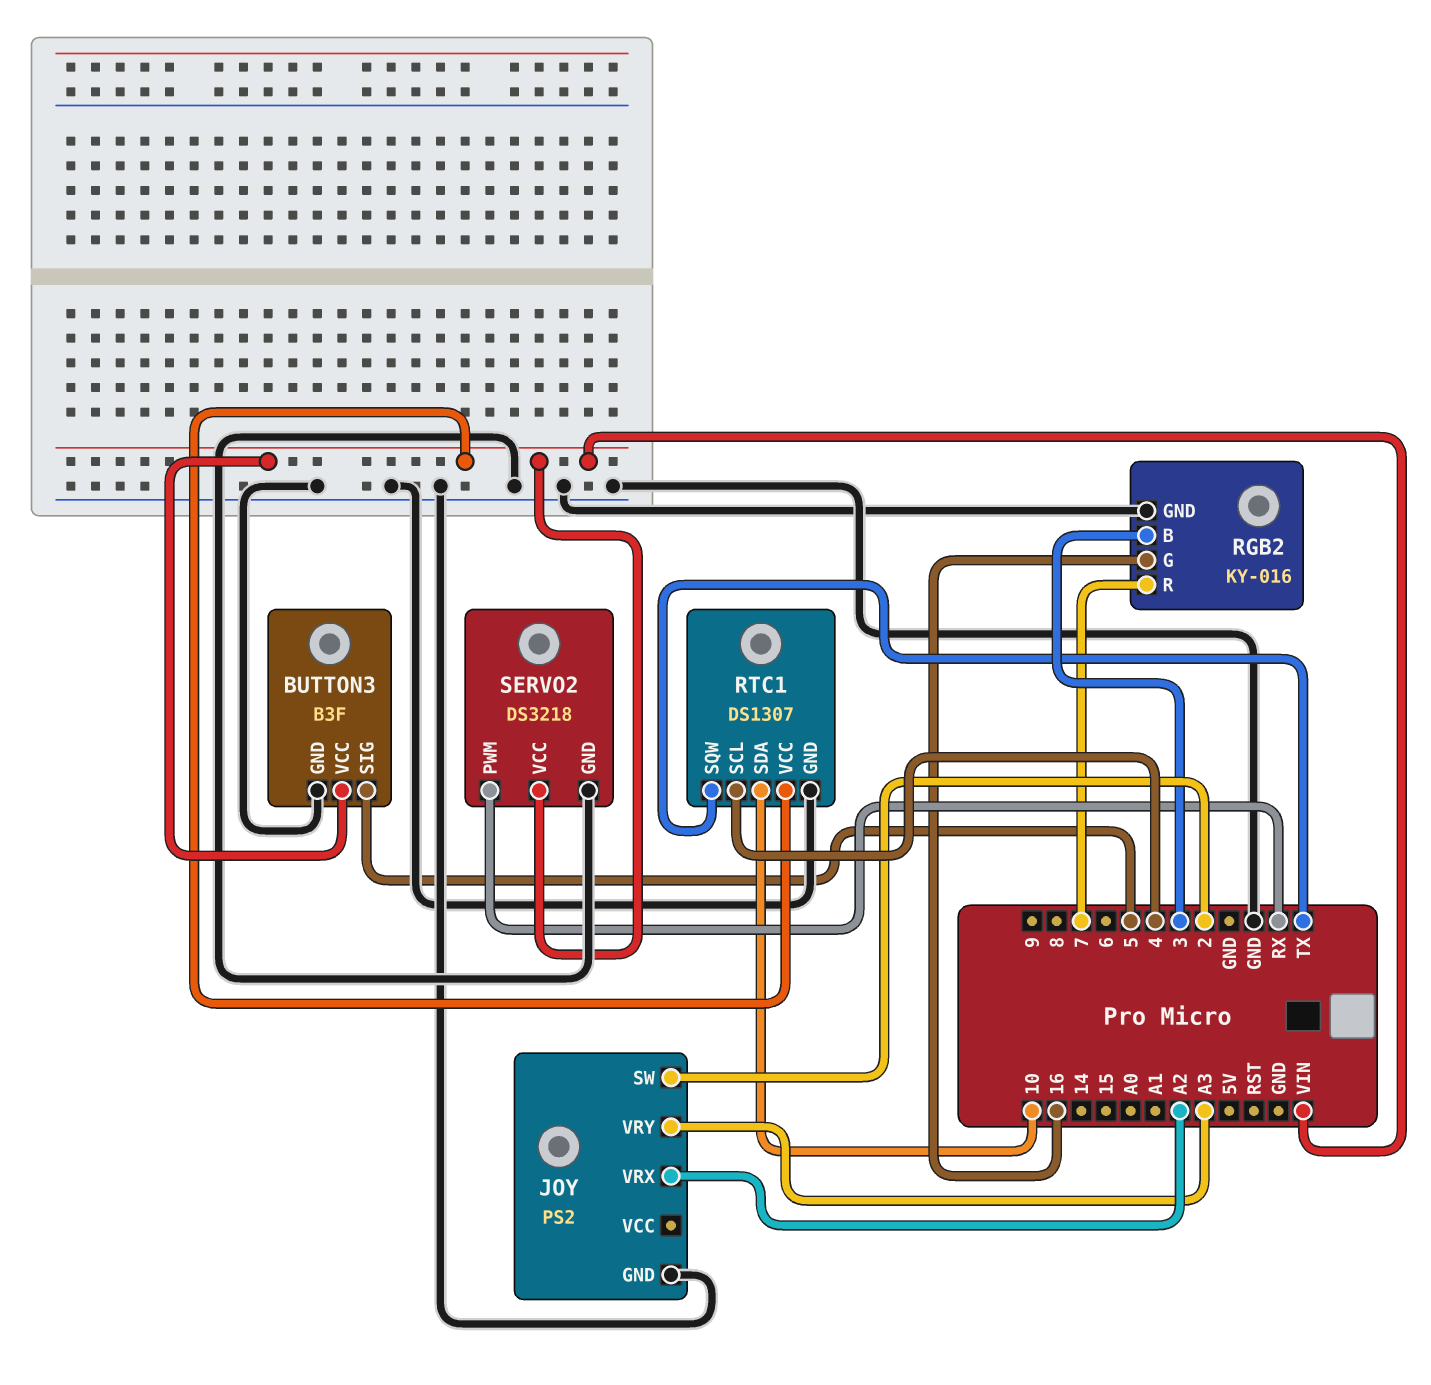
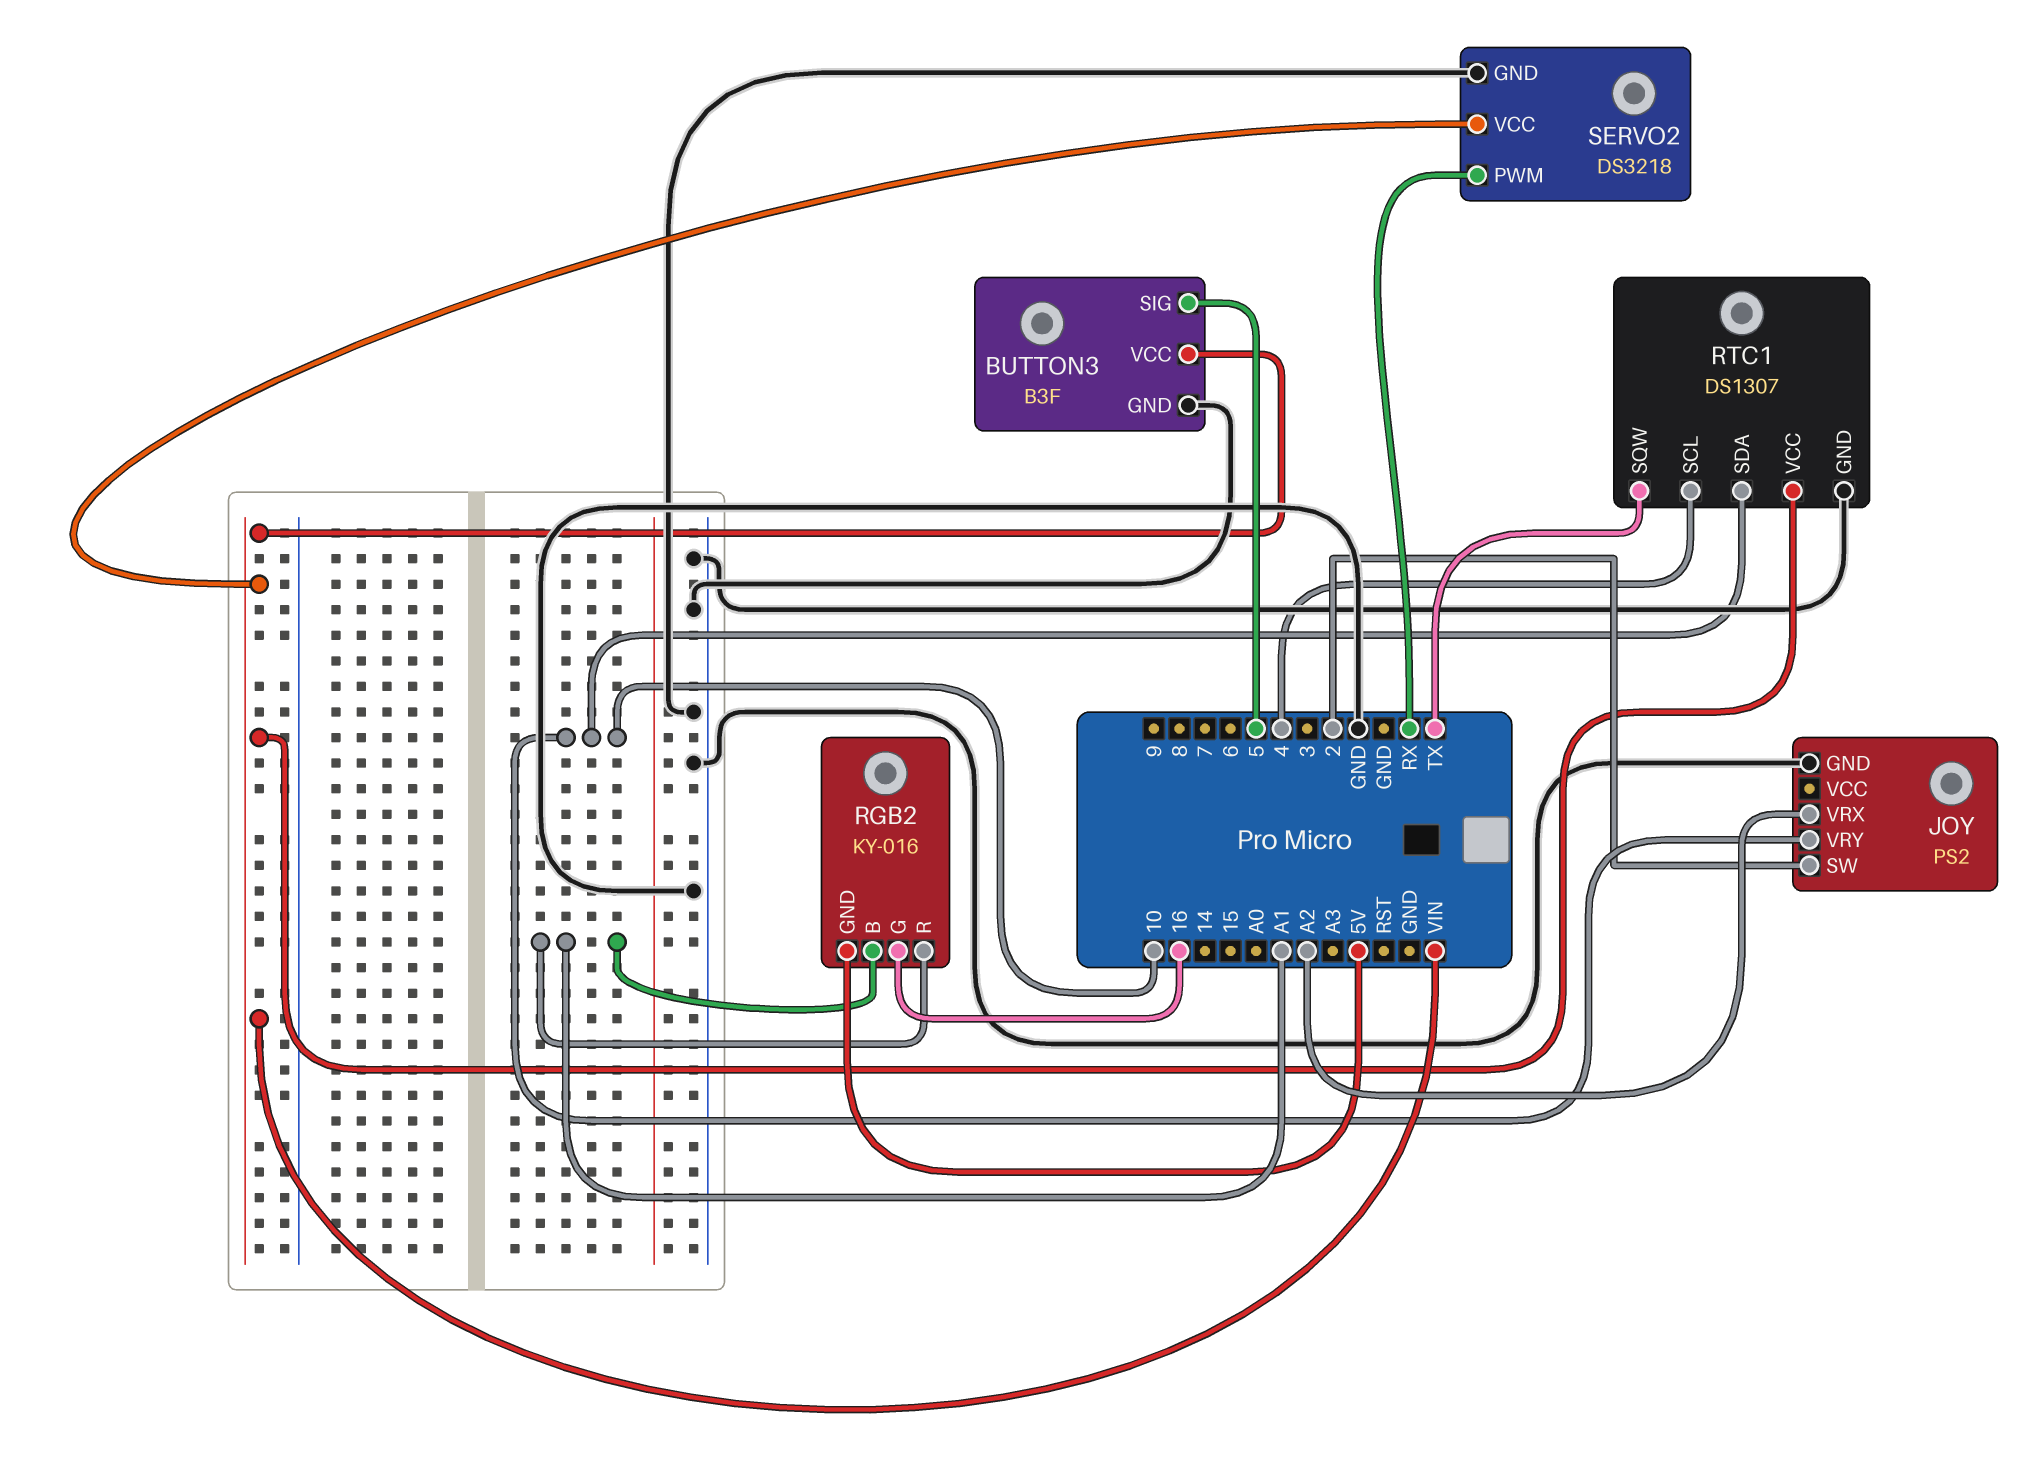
JOY pin VRY: A3 -> 10
RGB2 pin B: 3 -> A1
RGB2 pin GND: GND -> 5V
RGB2 pin R: 7 -> A1

